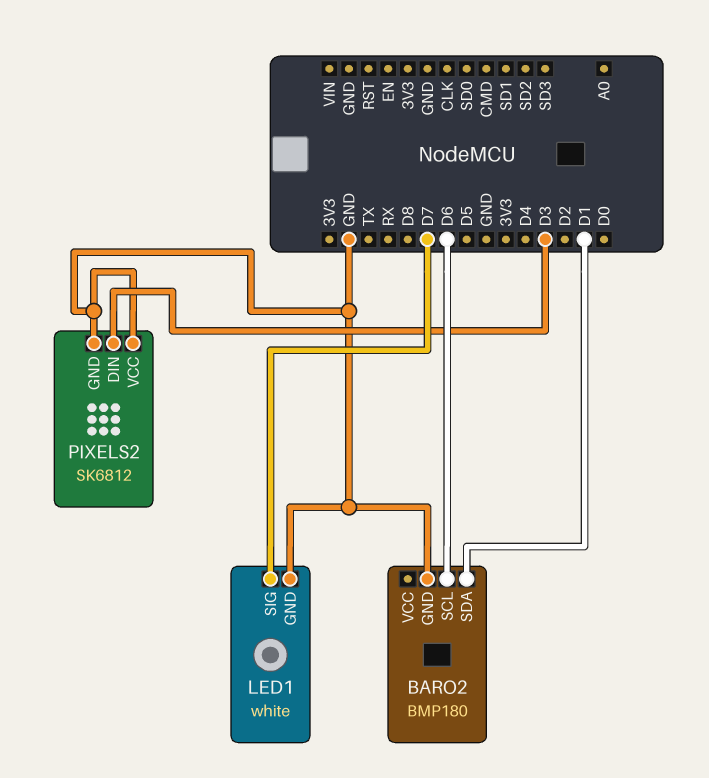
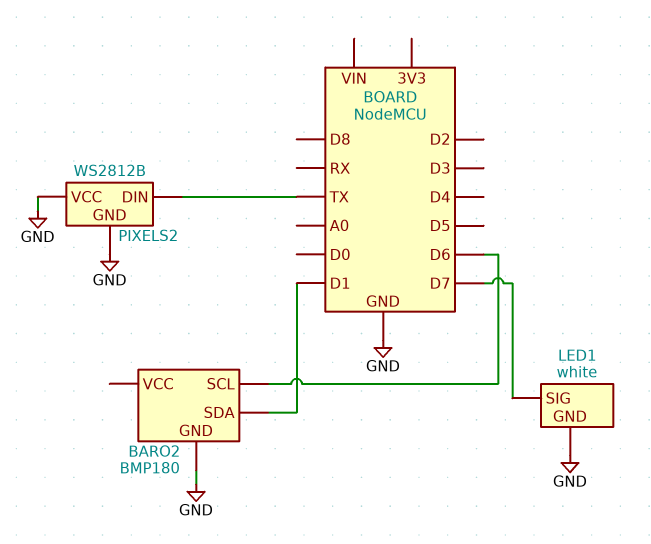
PIXELS2: SK6812 -> WS2812B
PIXELS2 pin DIN: D3 -> TX

